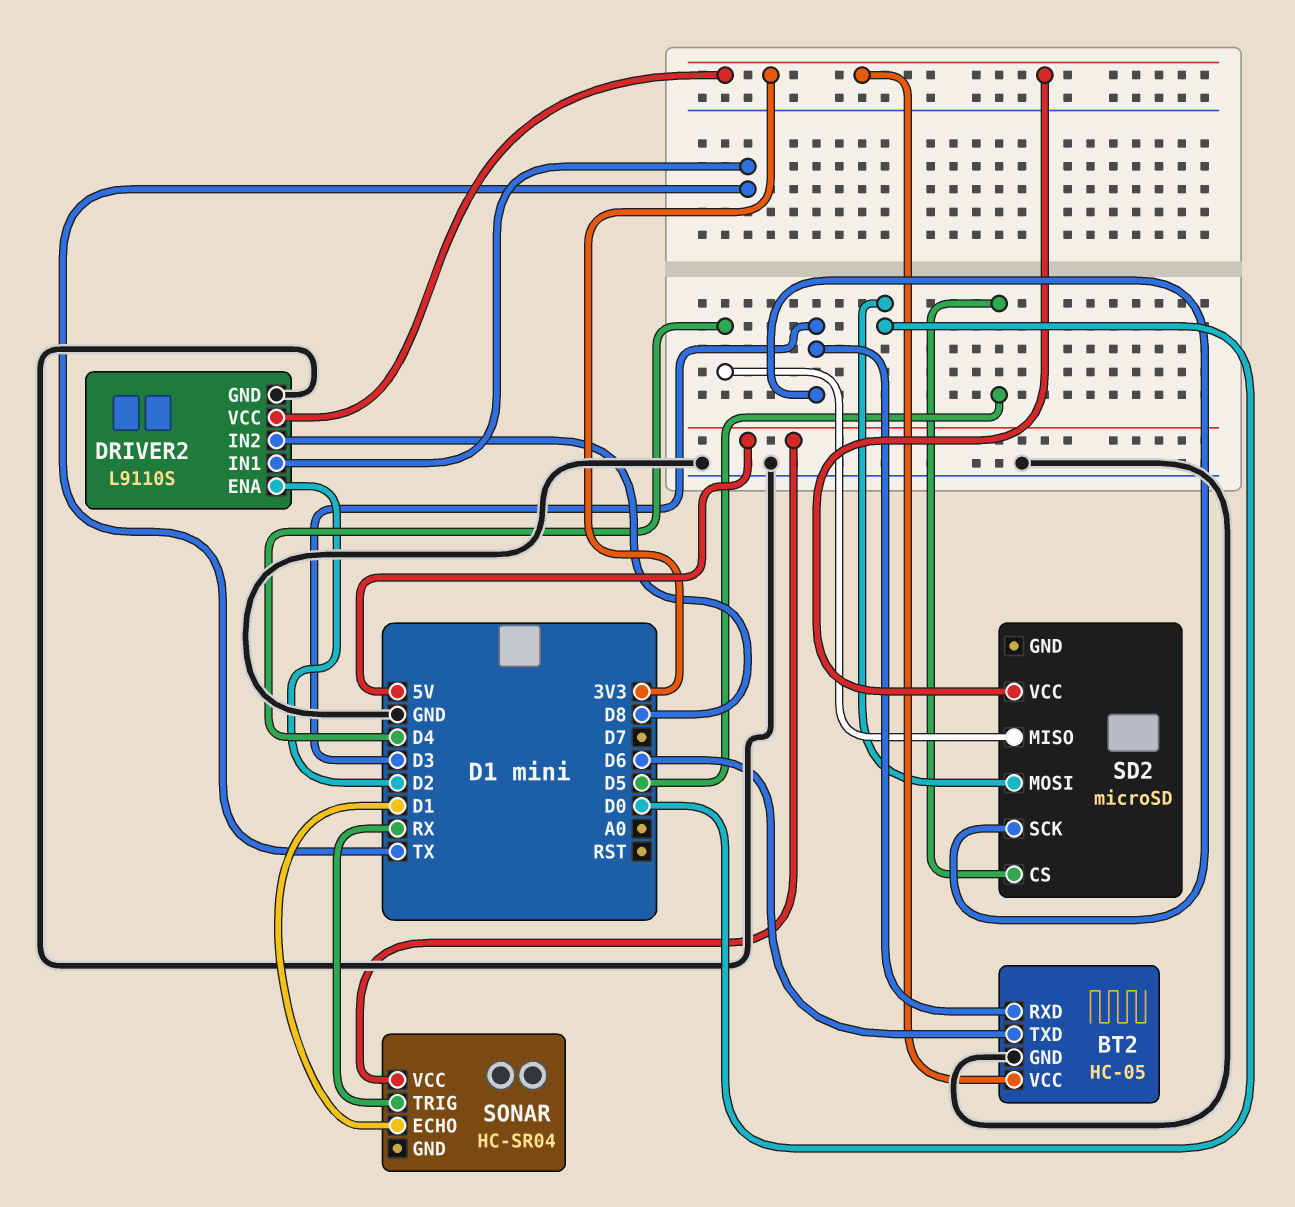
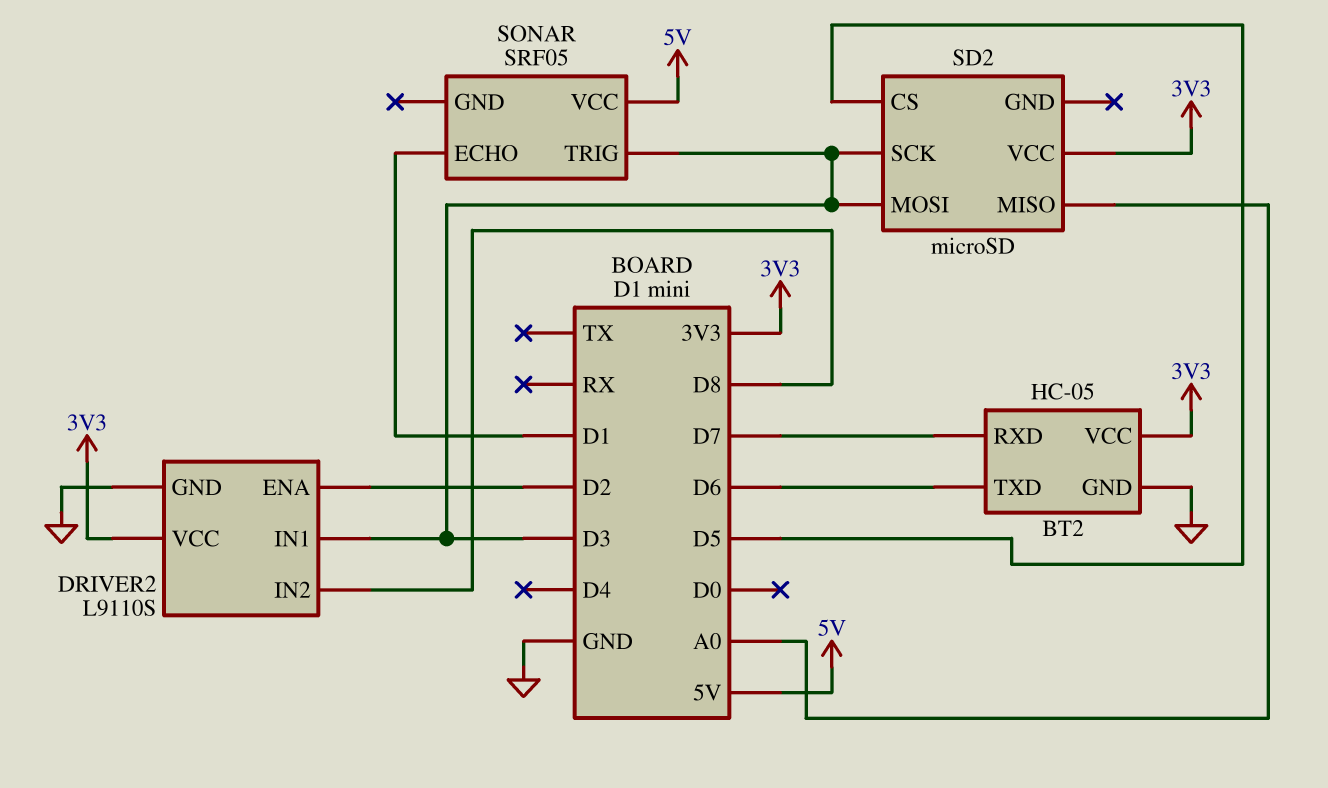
BT2 pin RXD: D3 -> D7
DRIVER2 pin IN1: TX -> D3
SD2 pin MISO: D4 -> A0
SD2 pin MOSI: D0 -> D3
SONAR: HC-SR04 -> SRF05
SONAR pin TRIG: RX -> D3

